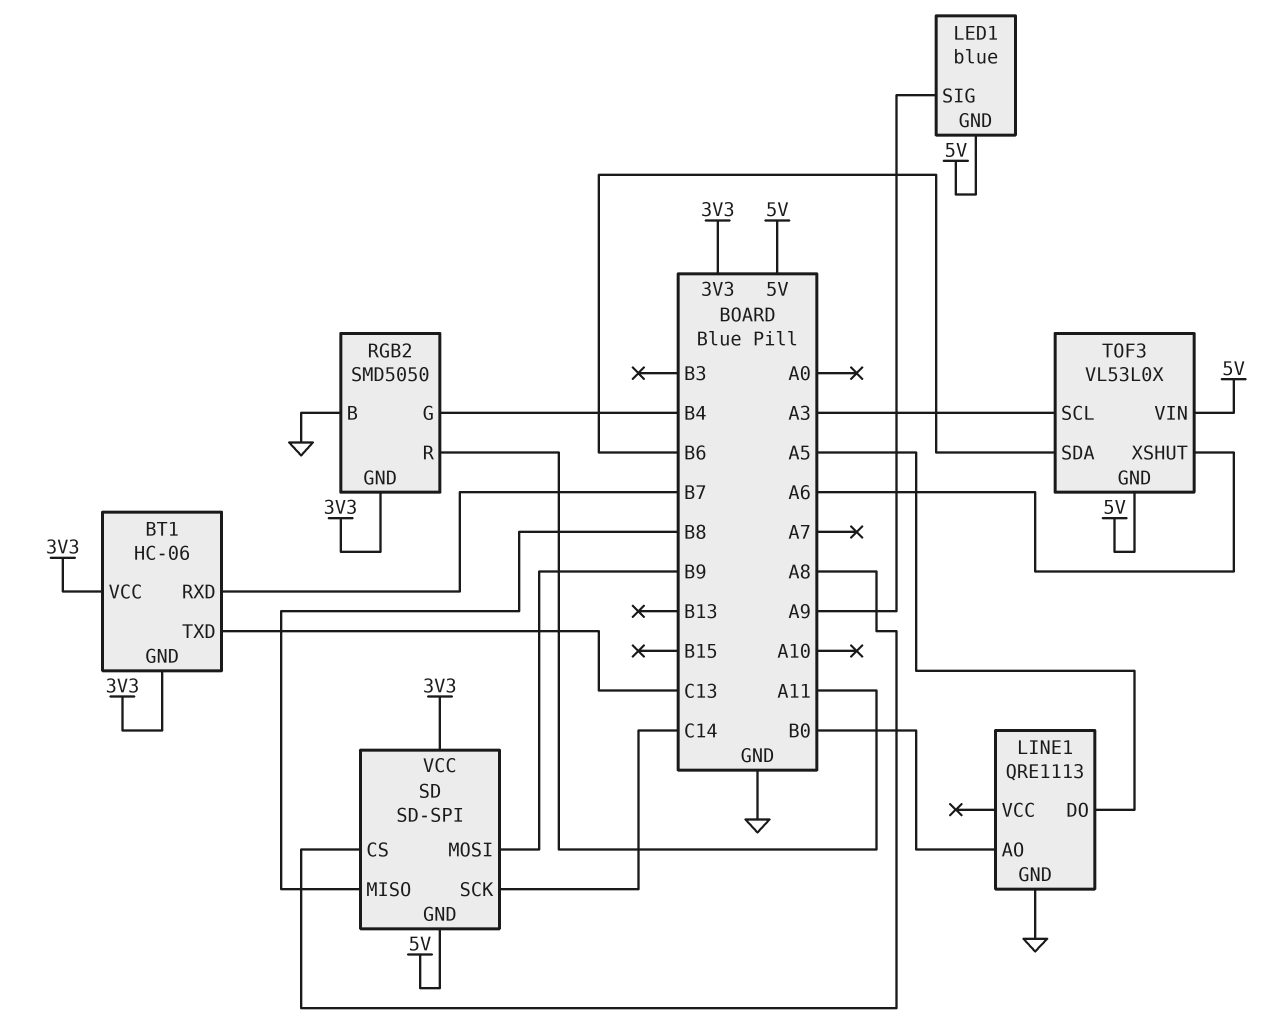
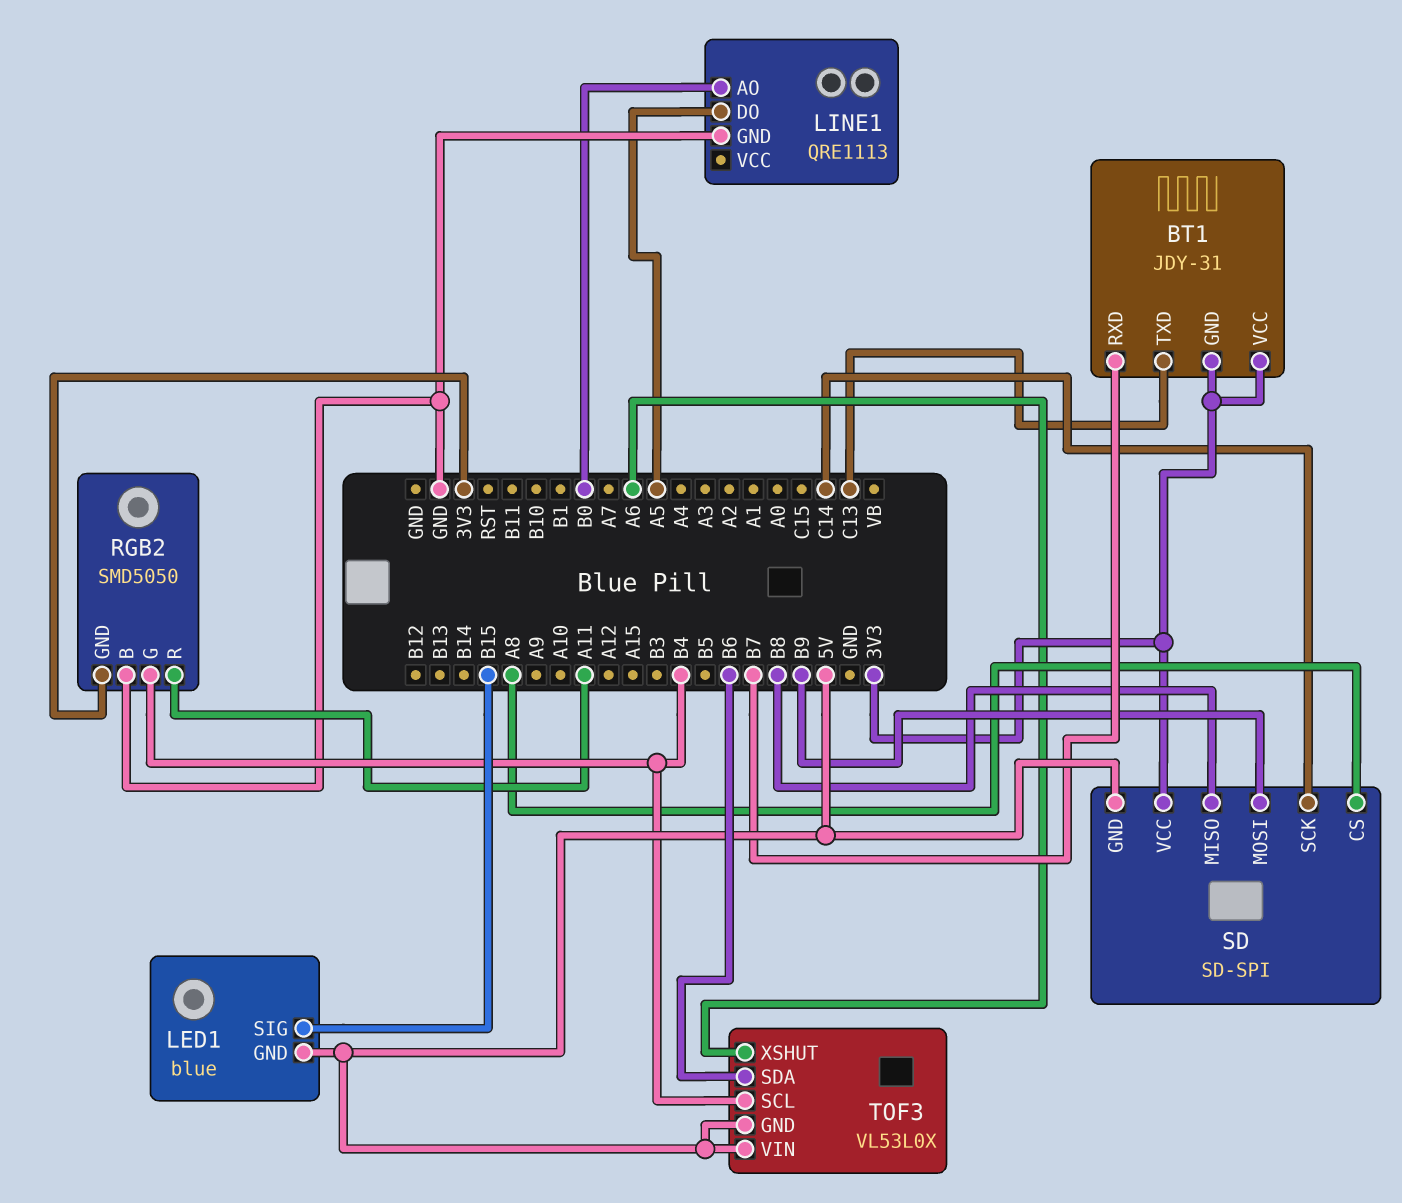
BT1: HC-06 -> JDY-31
LED1 pin SIG: A9 -> B15
TOF3 pin SCL: A3 -> B4

